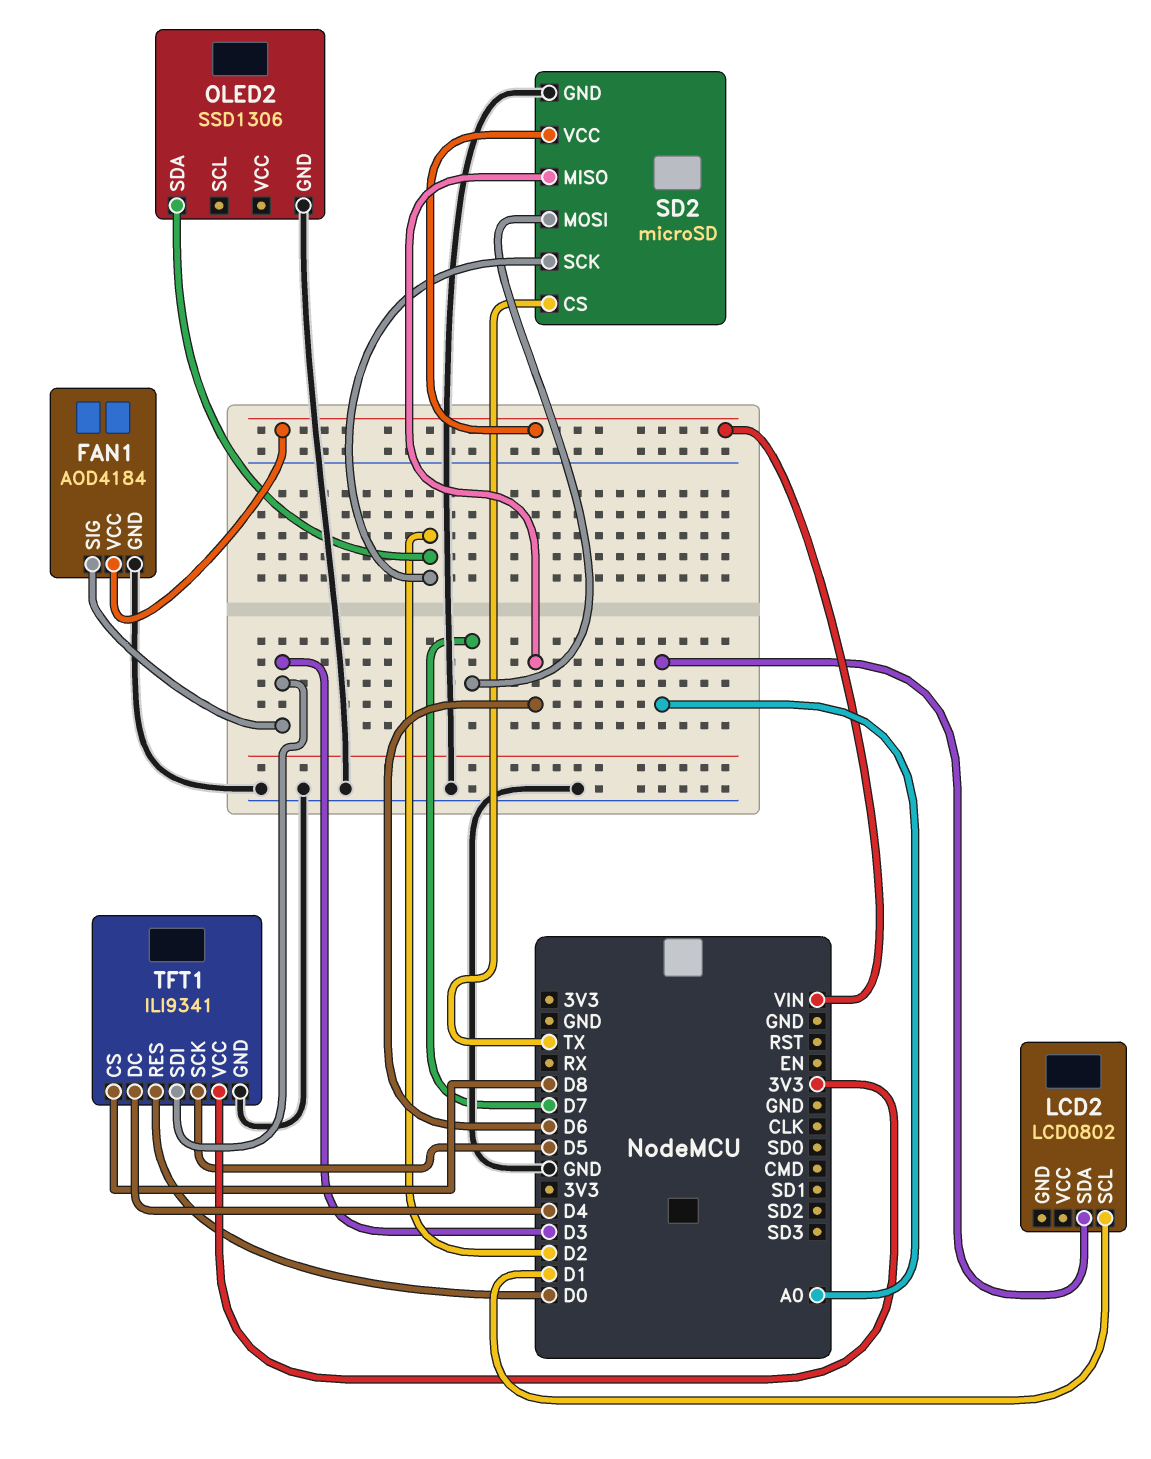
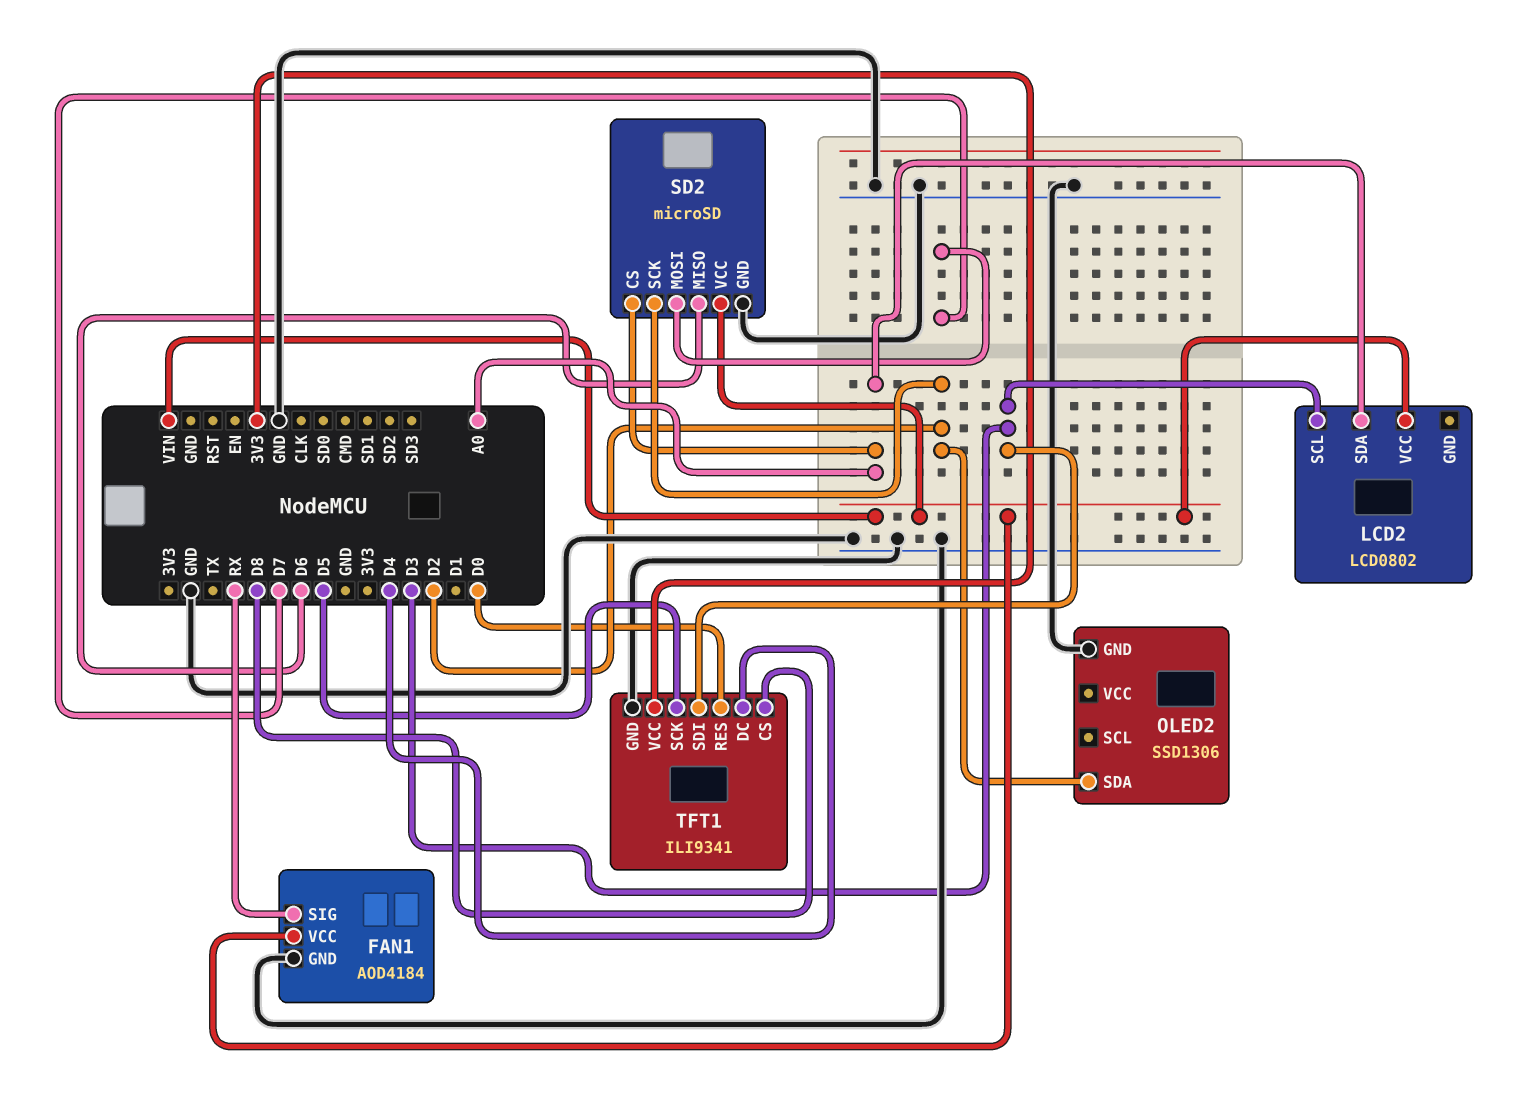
FAN1 pin SIG: D3 -> RX
LCD2 pin SCL: D1 -> D3
LCD2 pin VCC: none -> VIN
SD2 pin CS: TX -> A0

